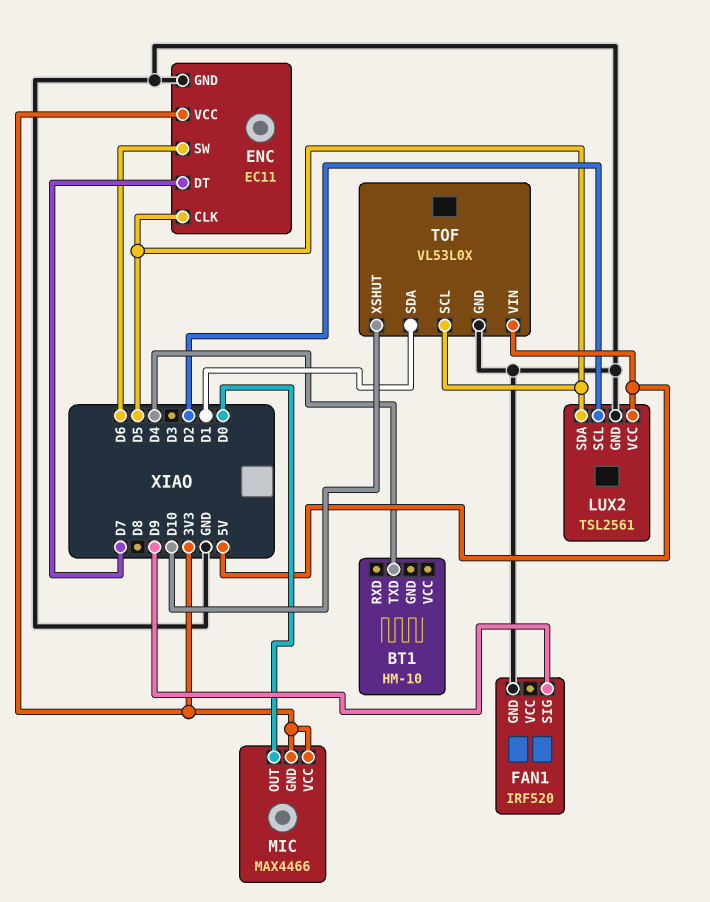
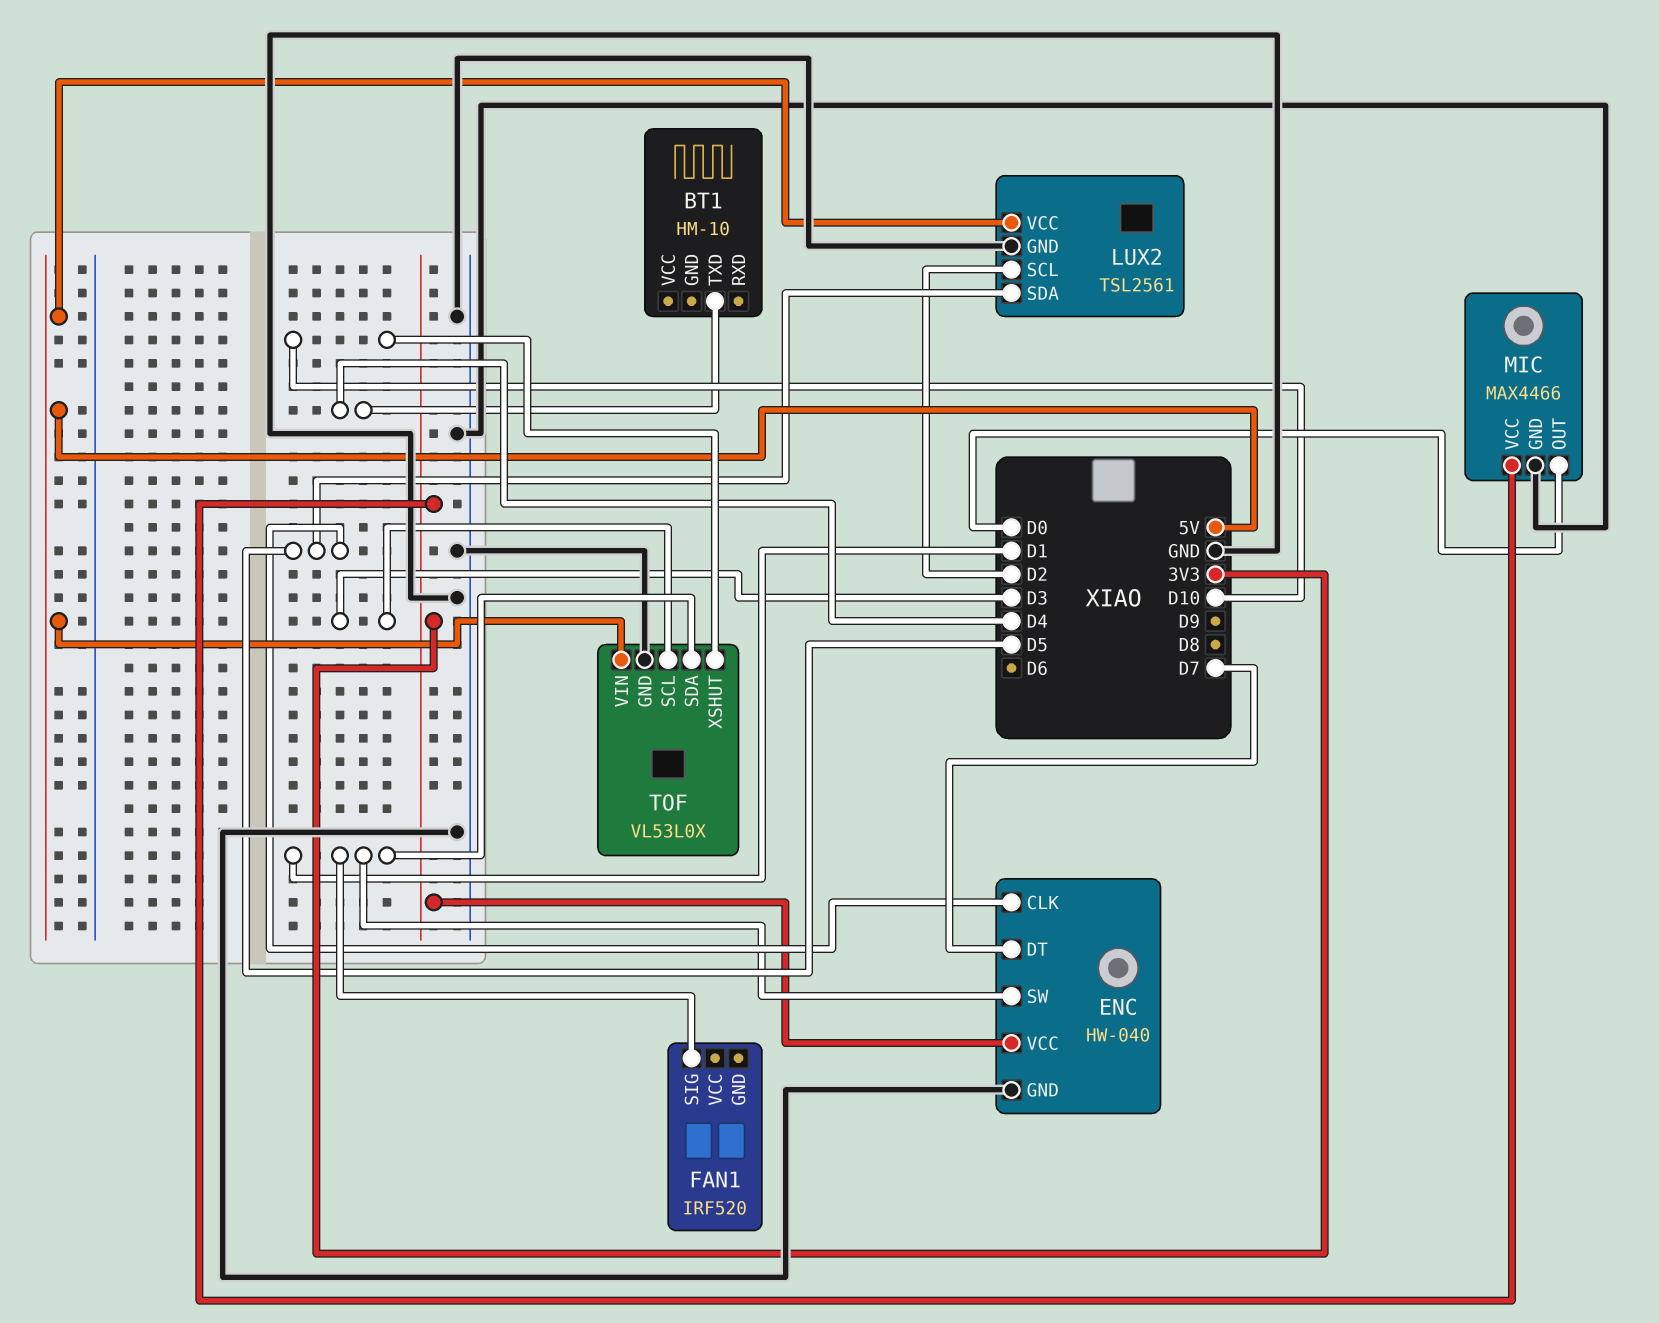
ENC: EC11 -> HW-040
ENC pin SW: D6 -> D1
FAN1 pin GND: GND -> none
FAN1 pin SIG: D9 -> D1
MIC pin GND: 3V3 -> GND
TOF pin SCL: D5 -> D3

